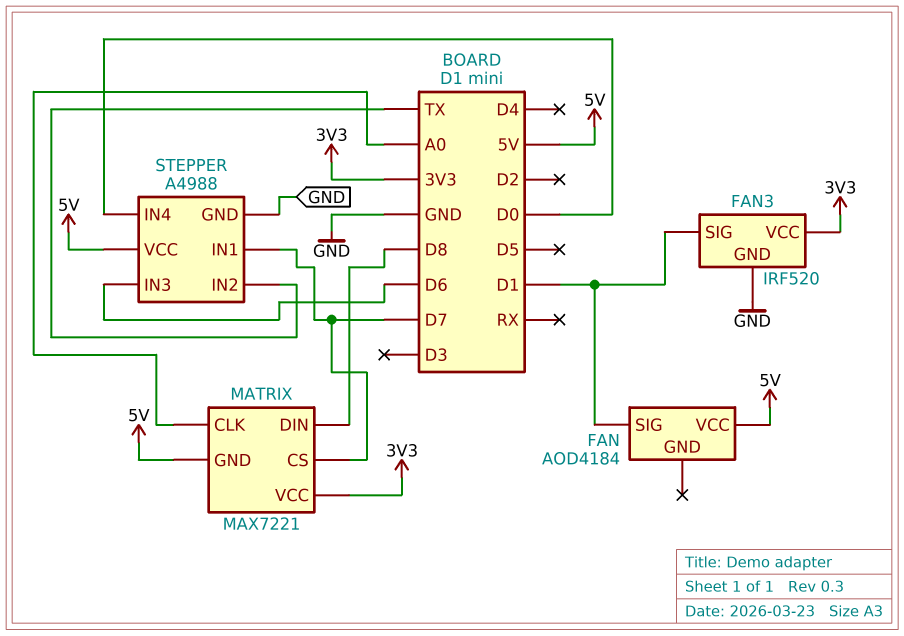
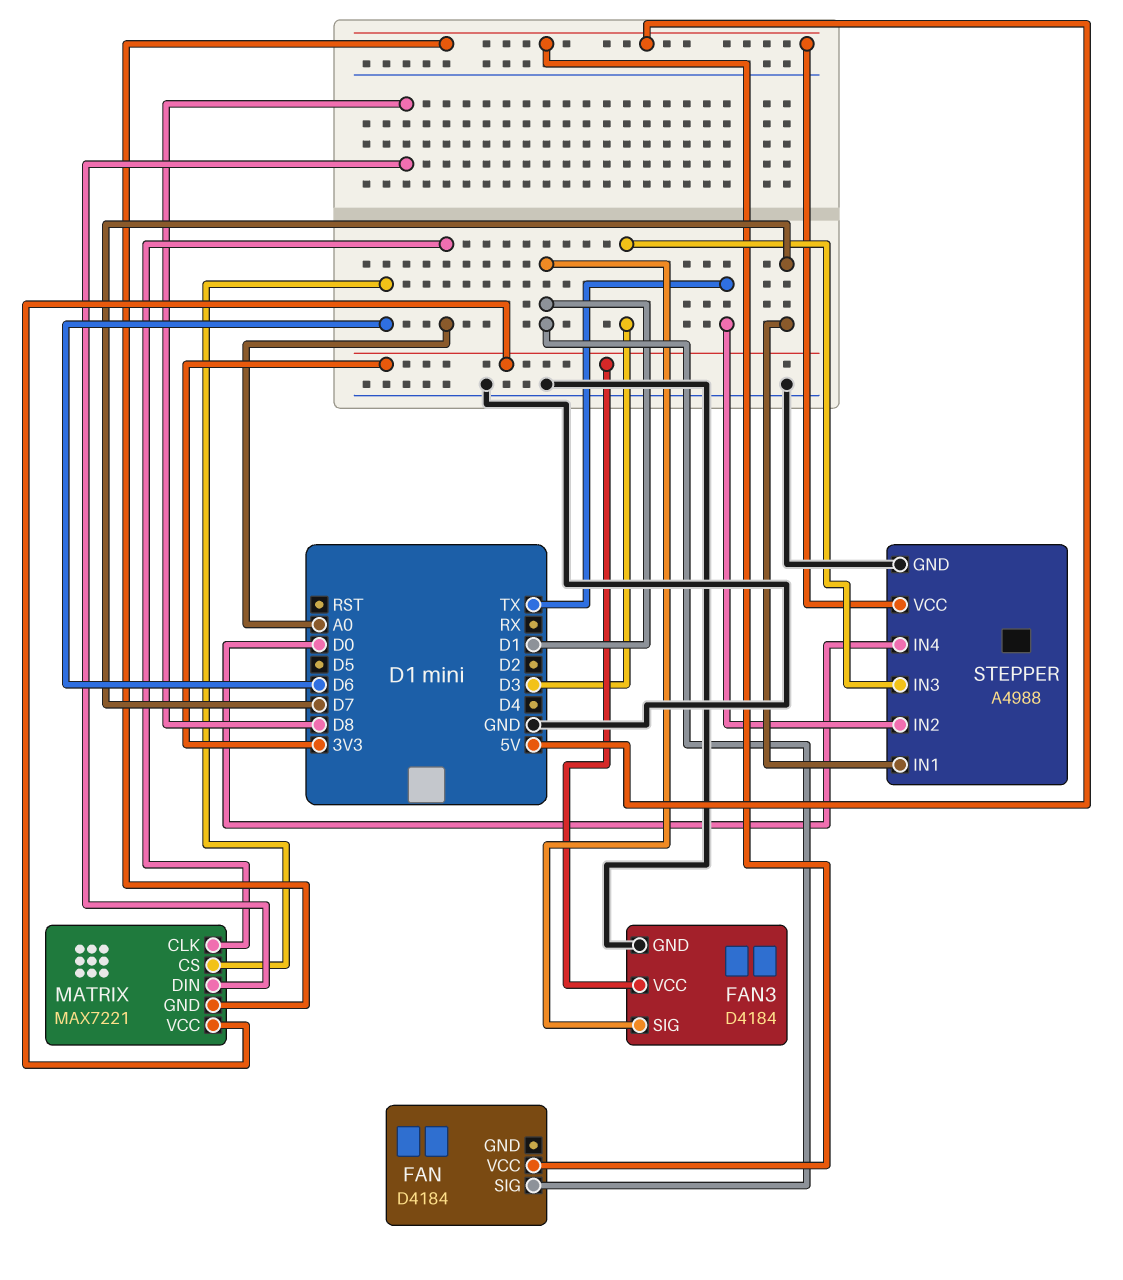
FAN: AOD4184 -> D4184
FAN3: IRF520 -> D4184
MATRIX pin CS: D7 -> D6
STEPPER pin IN3: D6 -> D3

